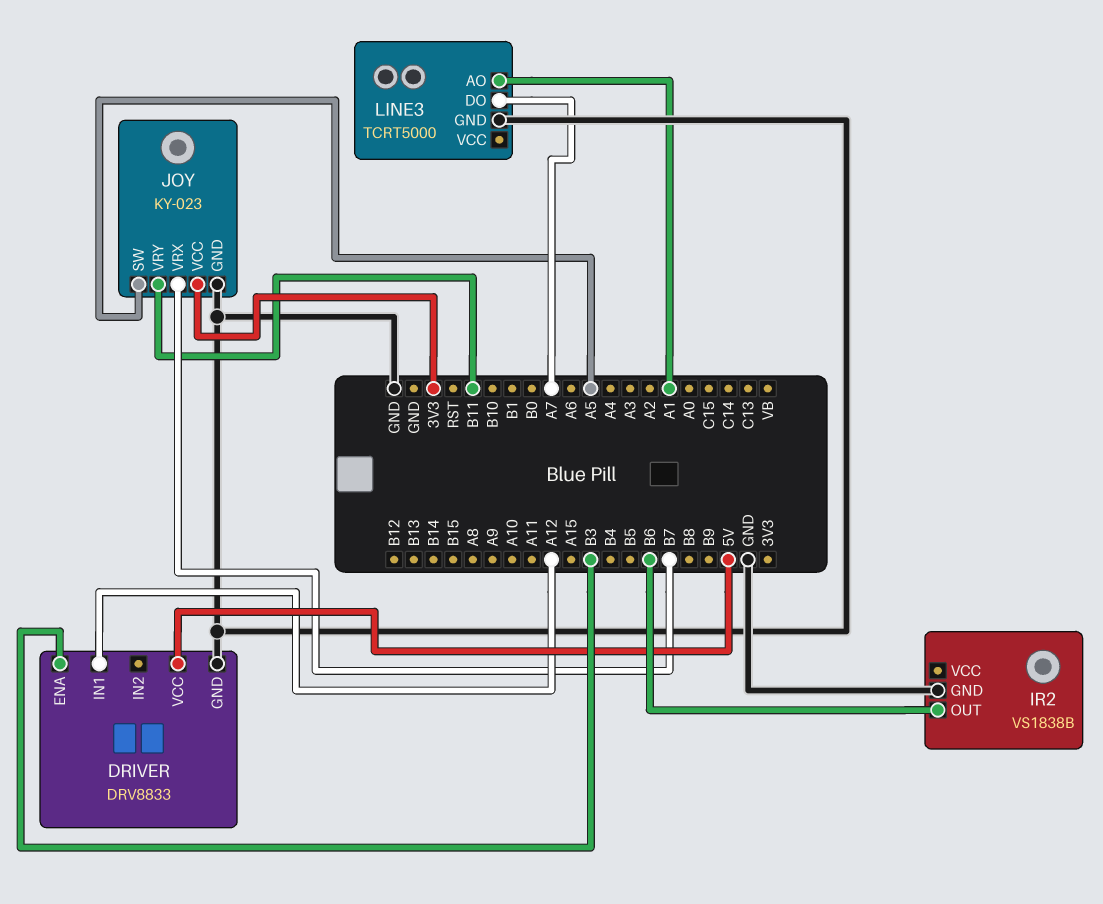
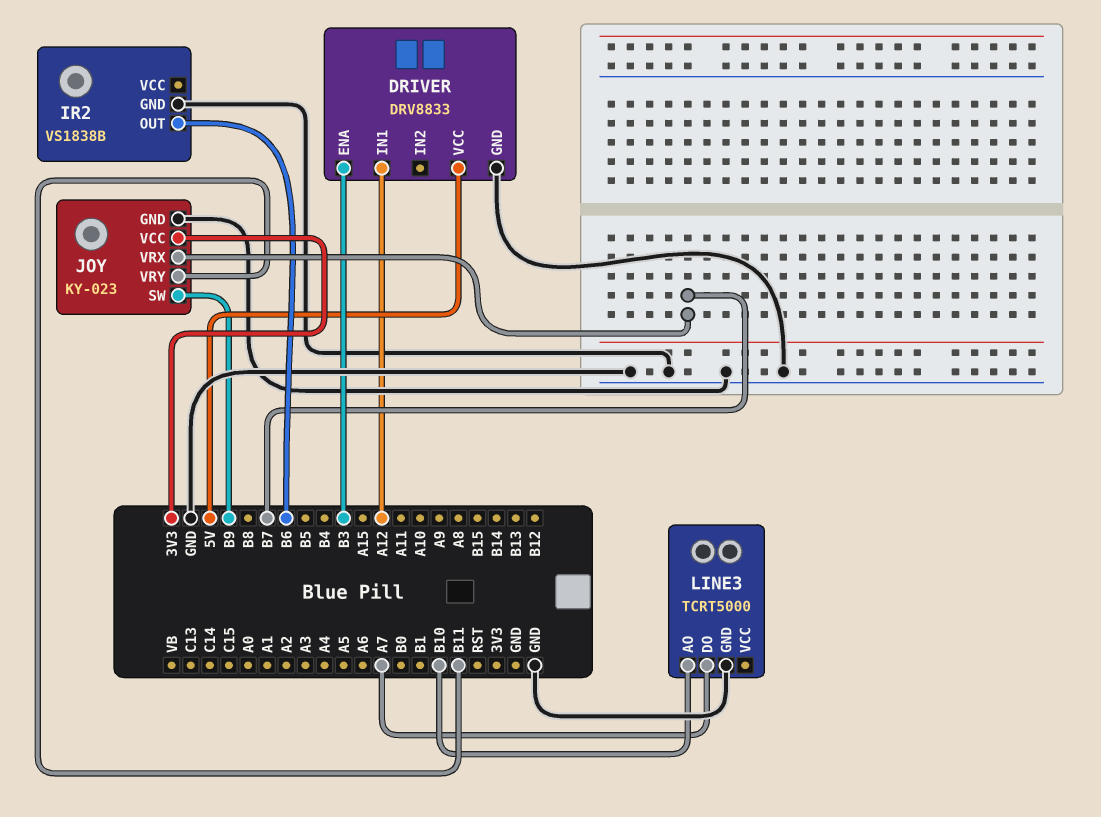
JOY pin SW: A5 -> B9
LINE3 pin AO: A1 -> B10

